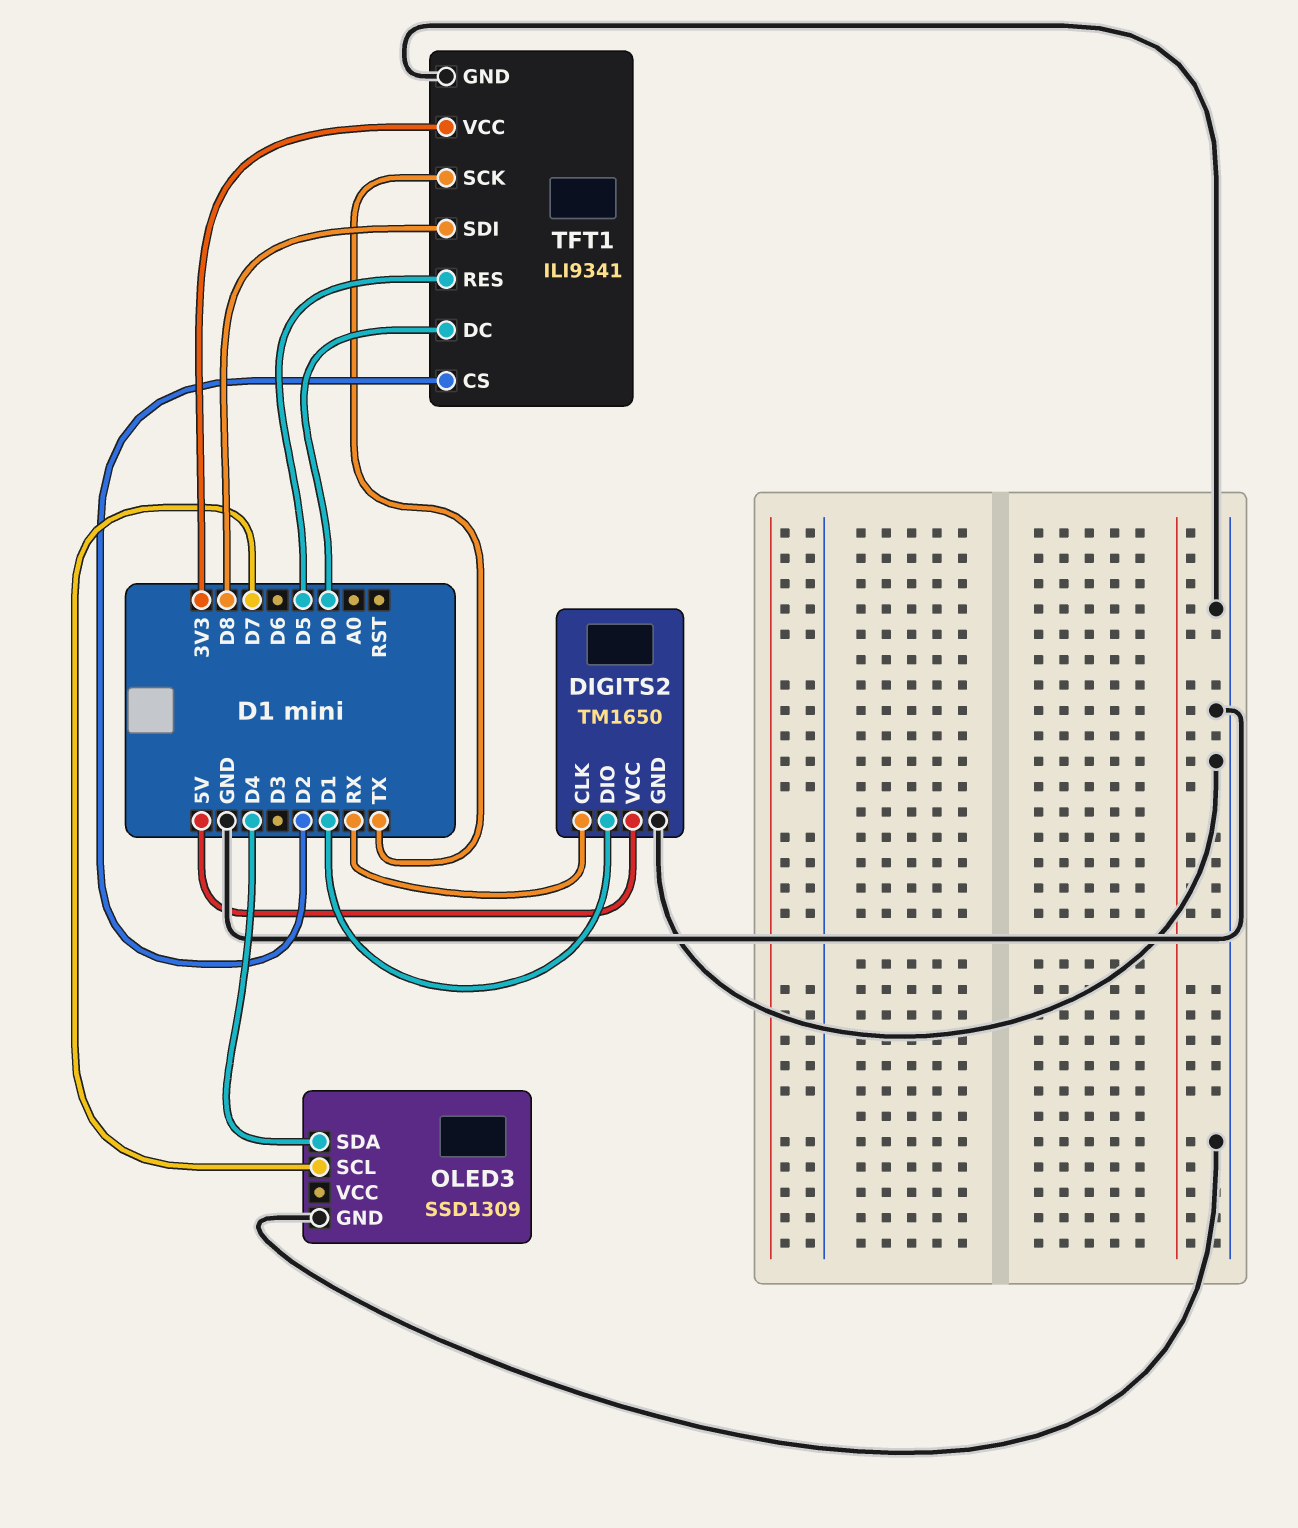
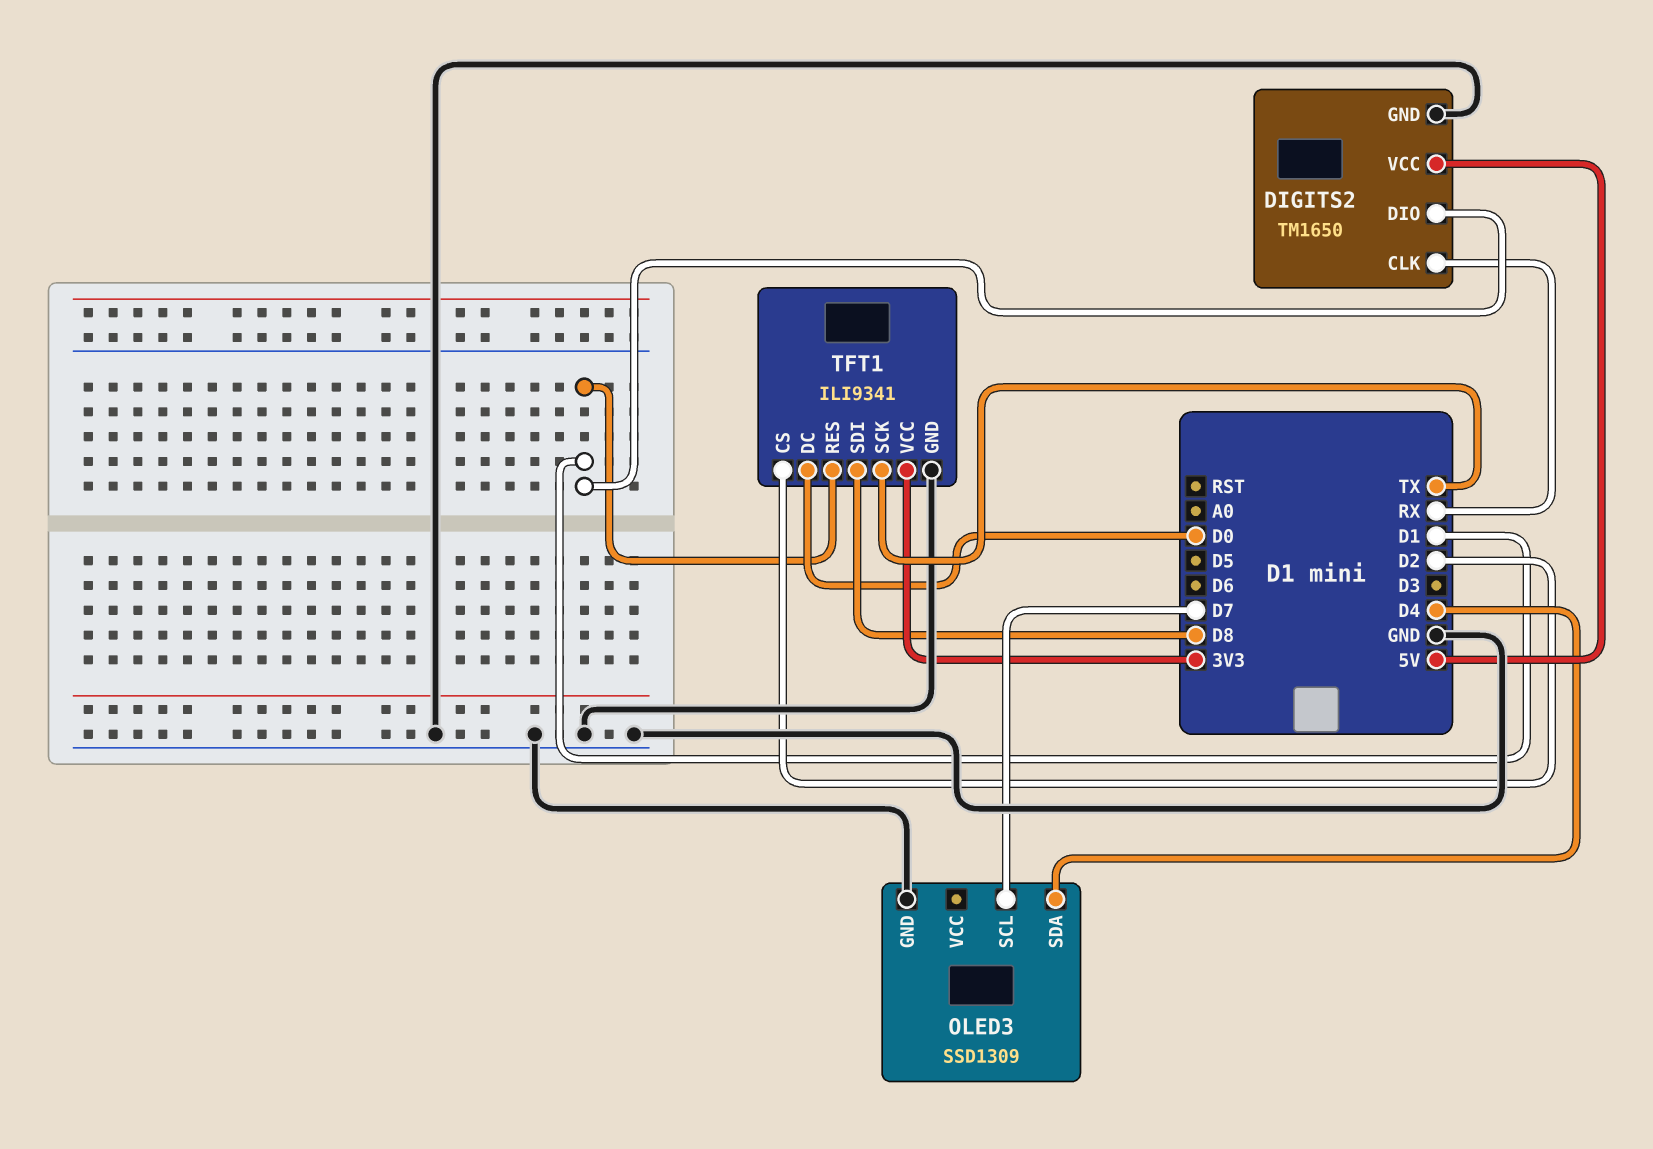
TFT1 pin RES: D5 -> D1

